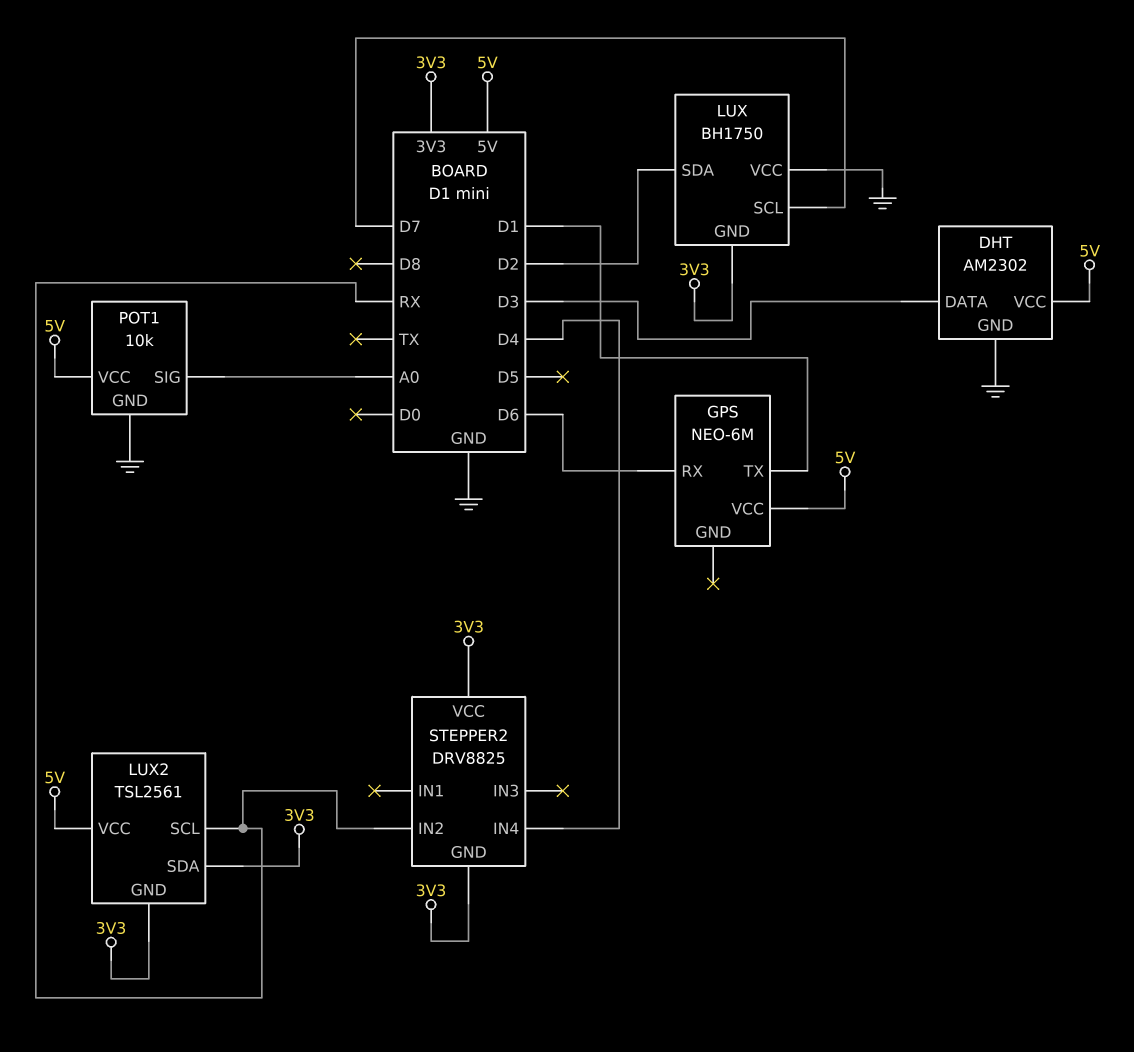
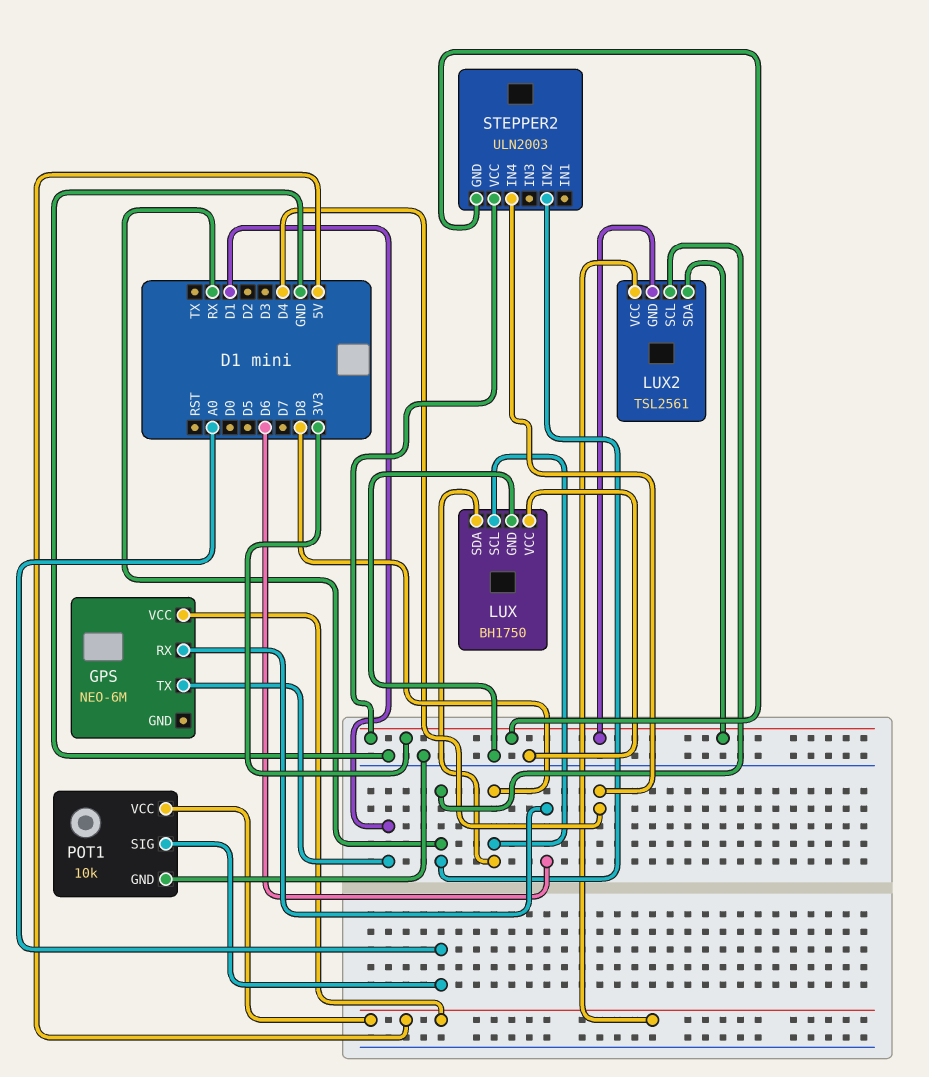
DHT: AM2302 -> none
DHT pin DATA: D3 -> none
DHT pin GND: GND -> none
DHT pin VCC: 5V -> none
LUX pin GND: 3V3 -> GND
LUX pin SCL: D7 -> D8
LUX pin SDA: D2 -> D8
STEPPER2: DRV8825 -> ULN2003

